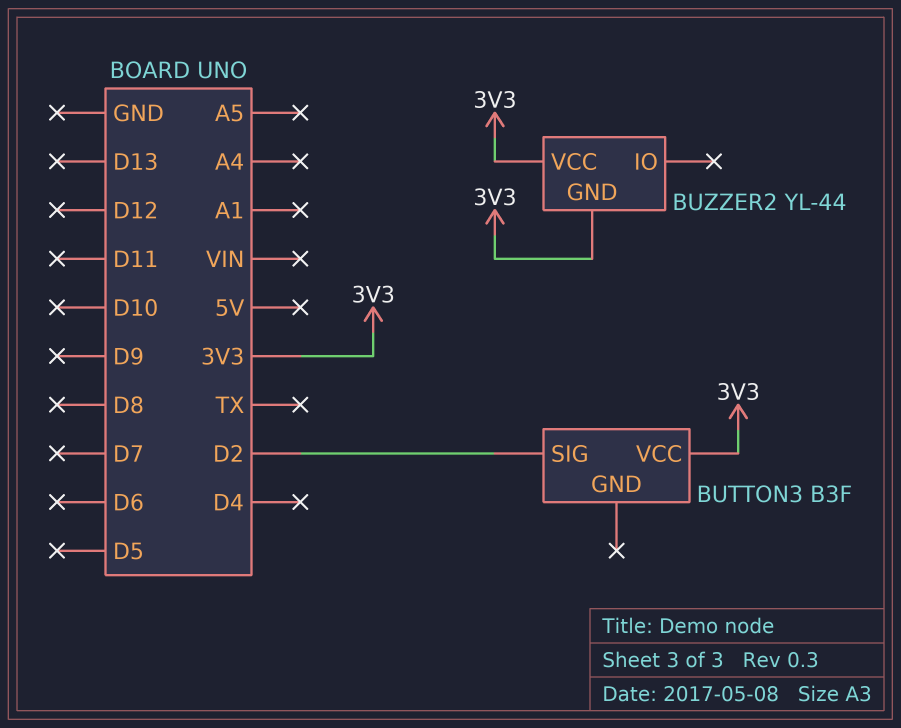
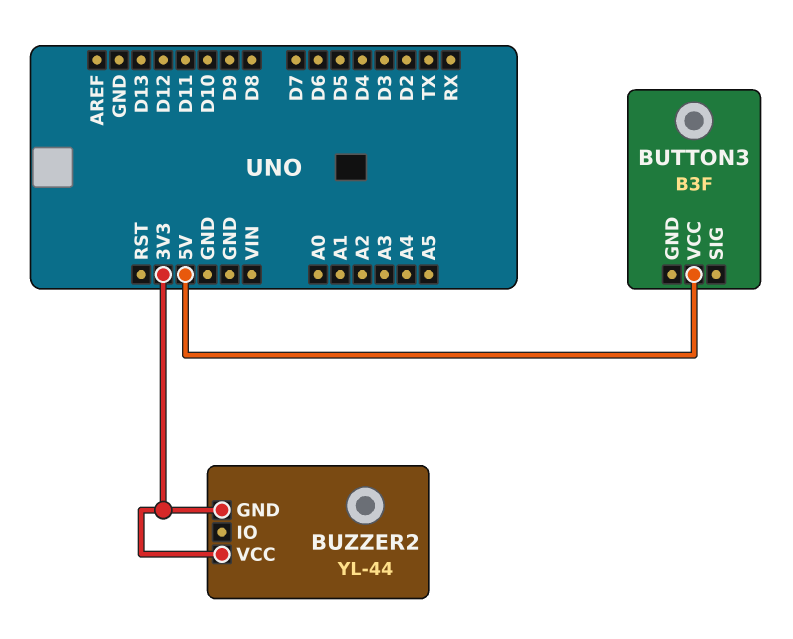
BUTTON3 pin SIG: D2 -> none
BUTTON3 pin VCC: 3V3 -> 5V

